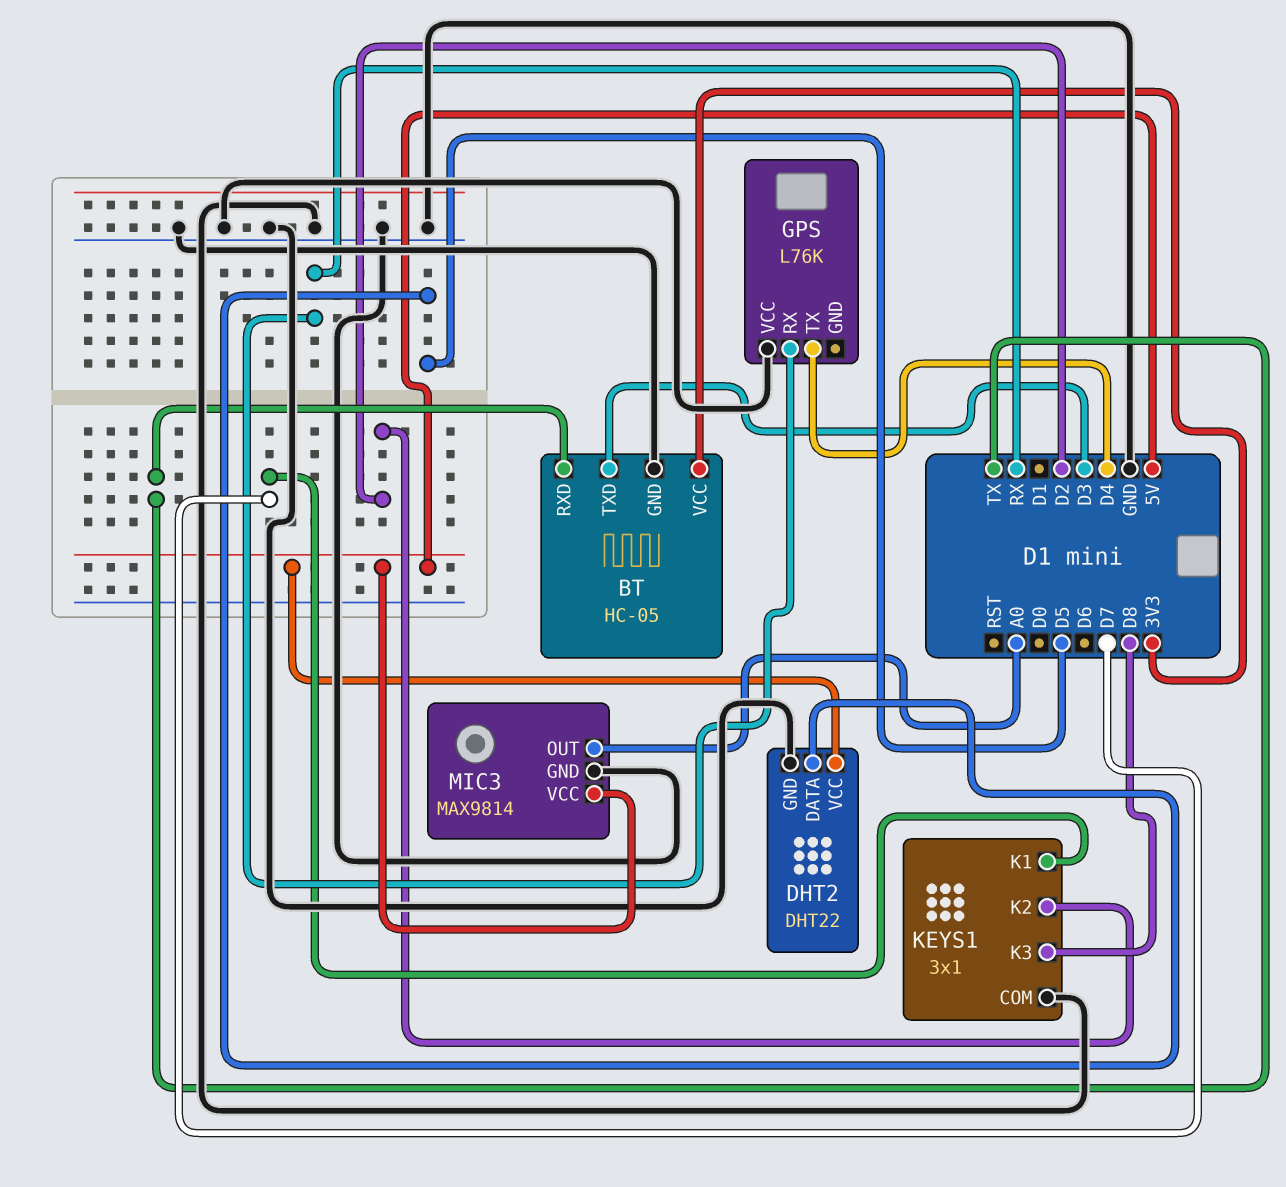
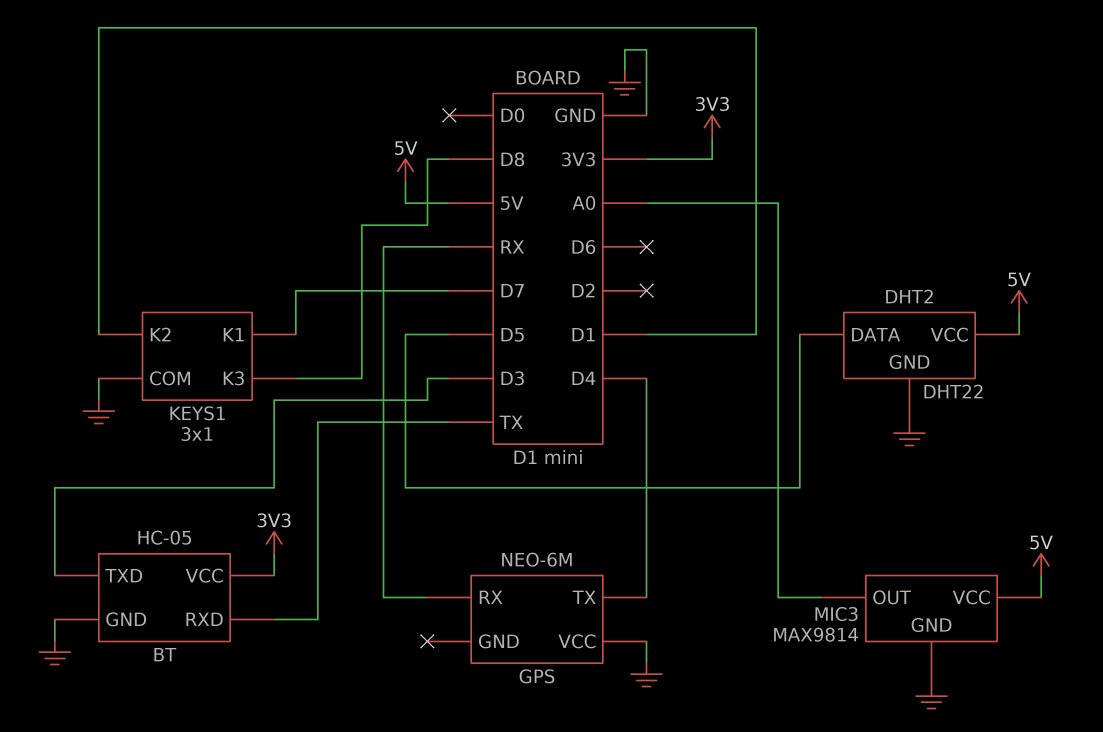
GPS: L76K -> NEO-6M
KEYS1 pin K2: D2 -> D1

